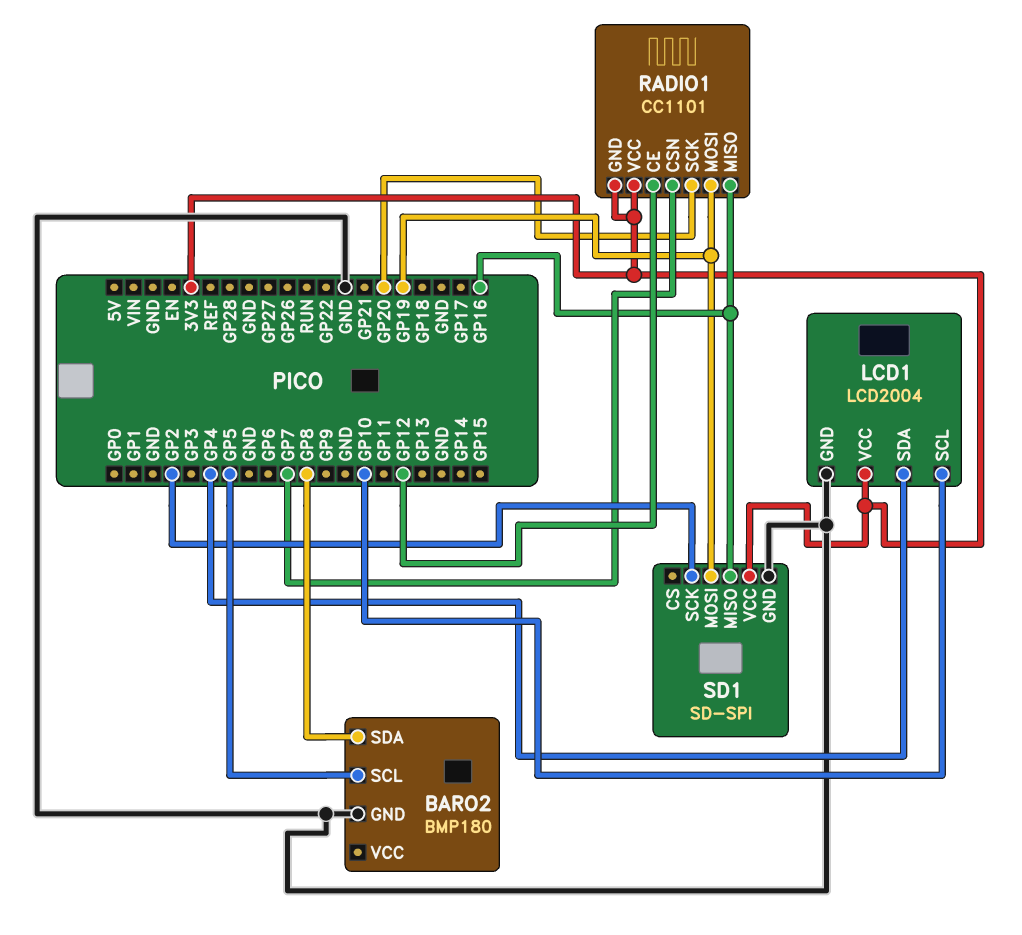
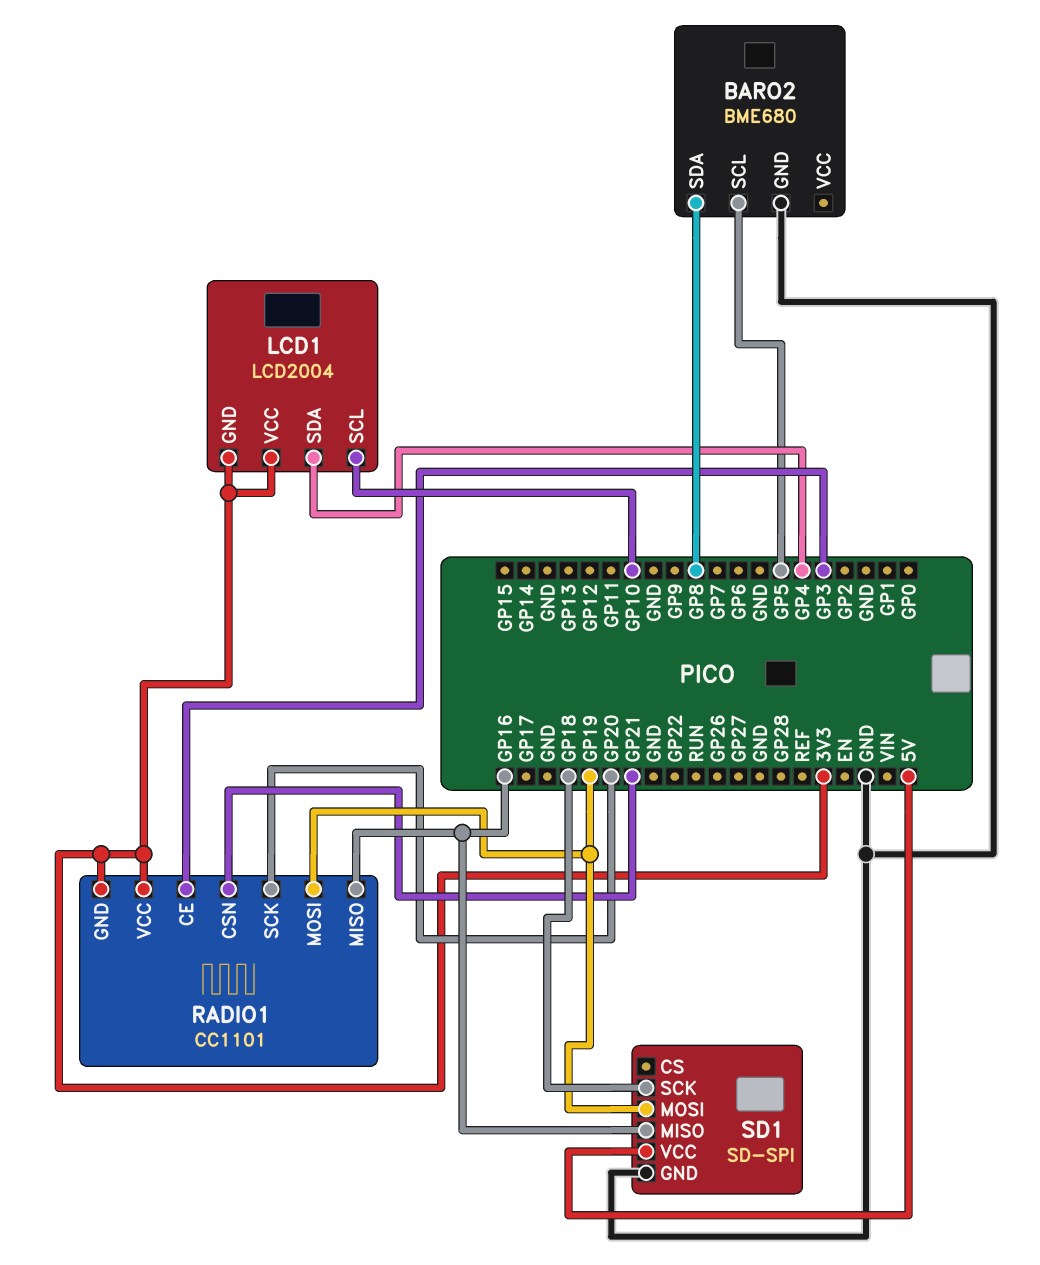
BARO2: BMP180 -> BME680
LCD1 pin GND: GND -> 3V3
RADIO1 pin CE: GP12 -> GP3
RADIO1 pin CSN: GP7 -> GP21
SD1 pin SCK: GP2 -> GP18
SD1 pin VCC: 3V3 -> 5V

